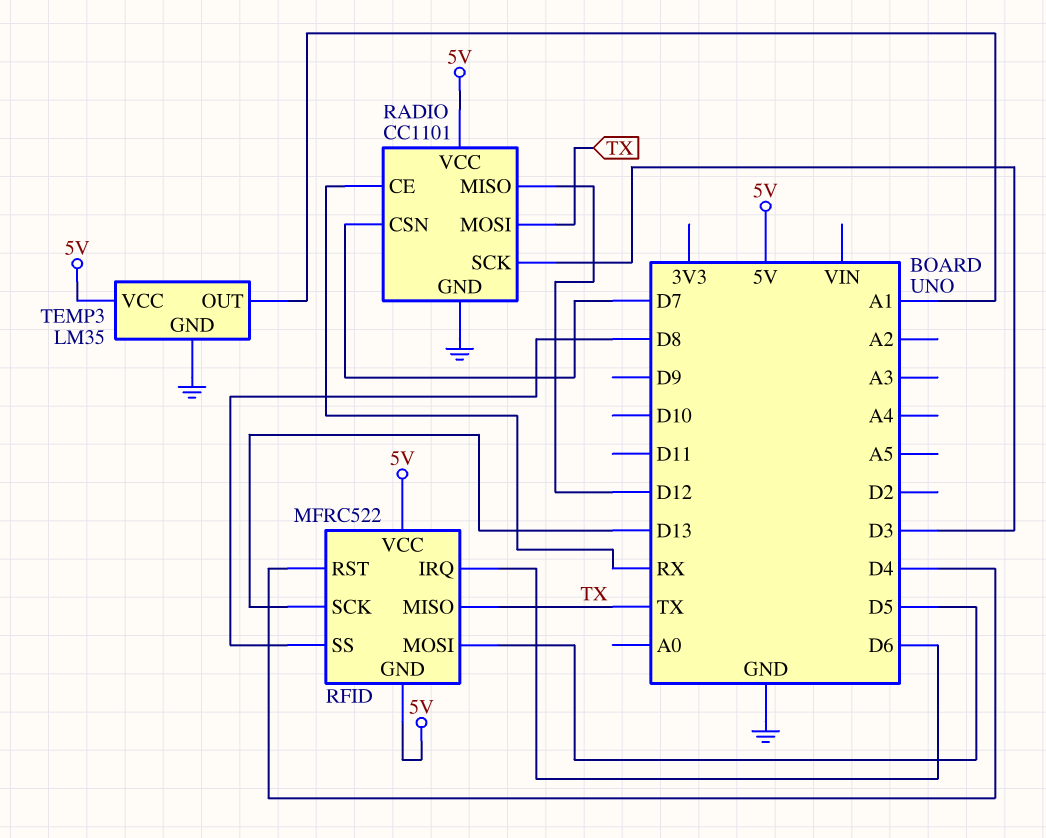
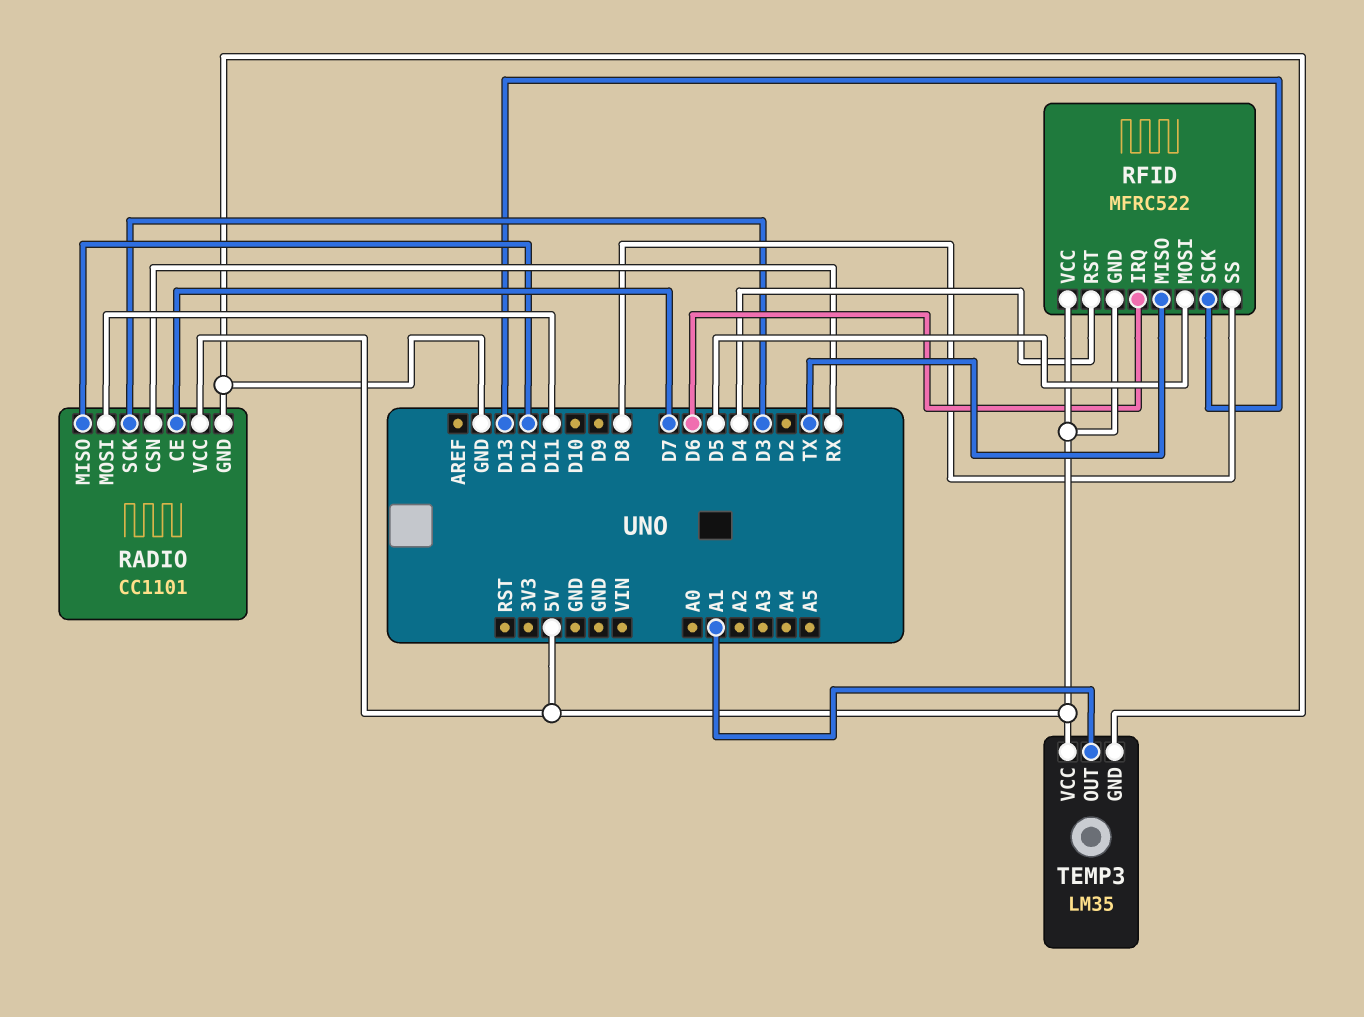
RADIO pin CE: RX -> D7
RADIO pin CSN: D7 -> RX
RADIO pin MOSI: TX -> D11

